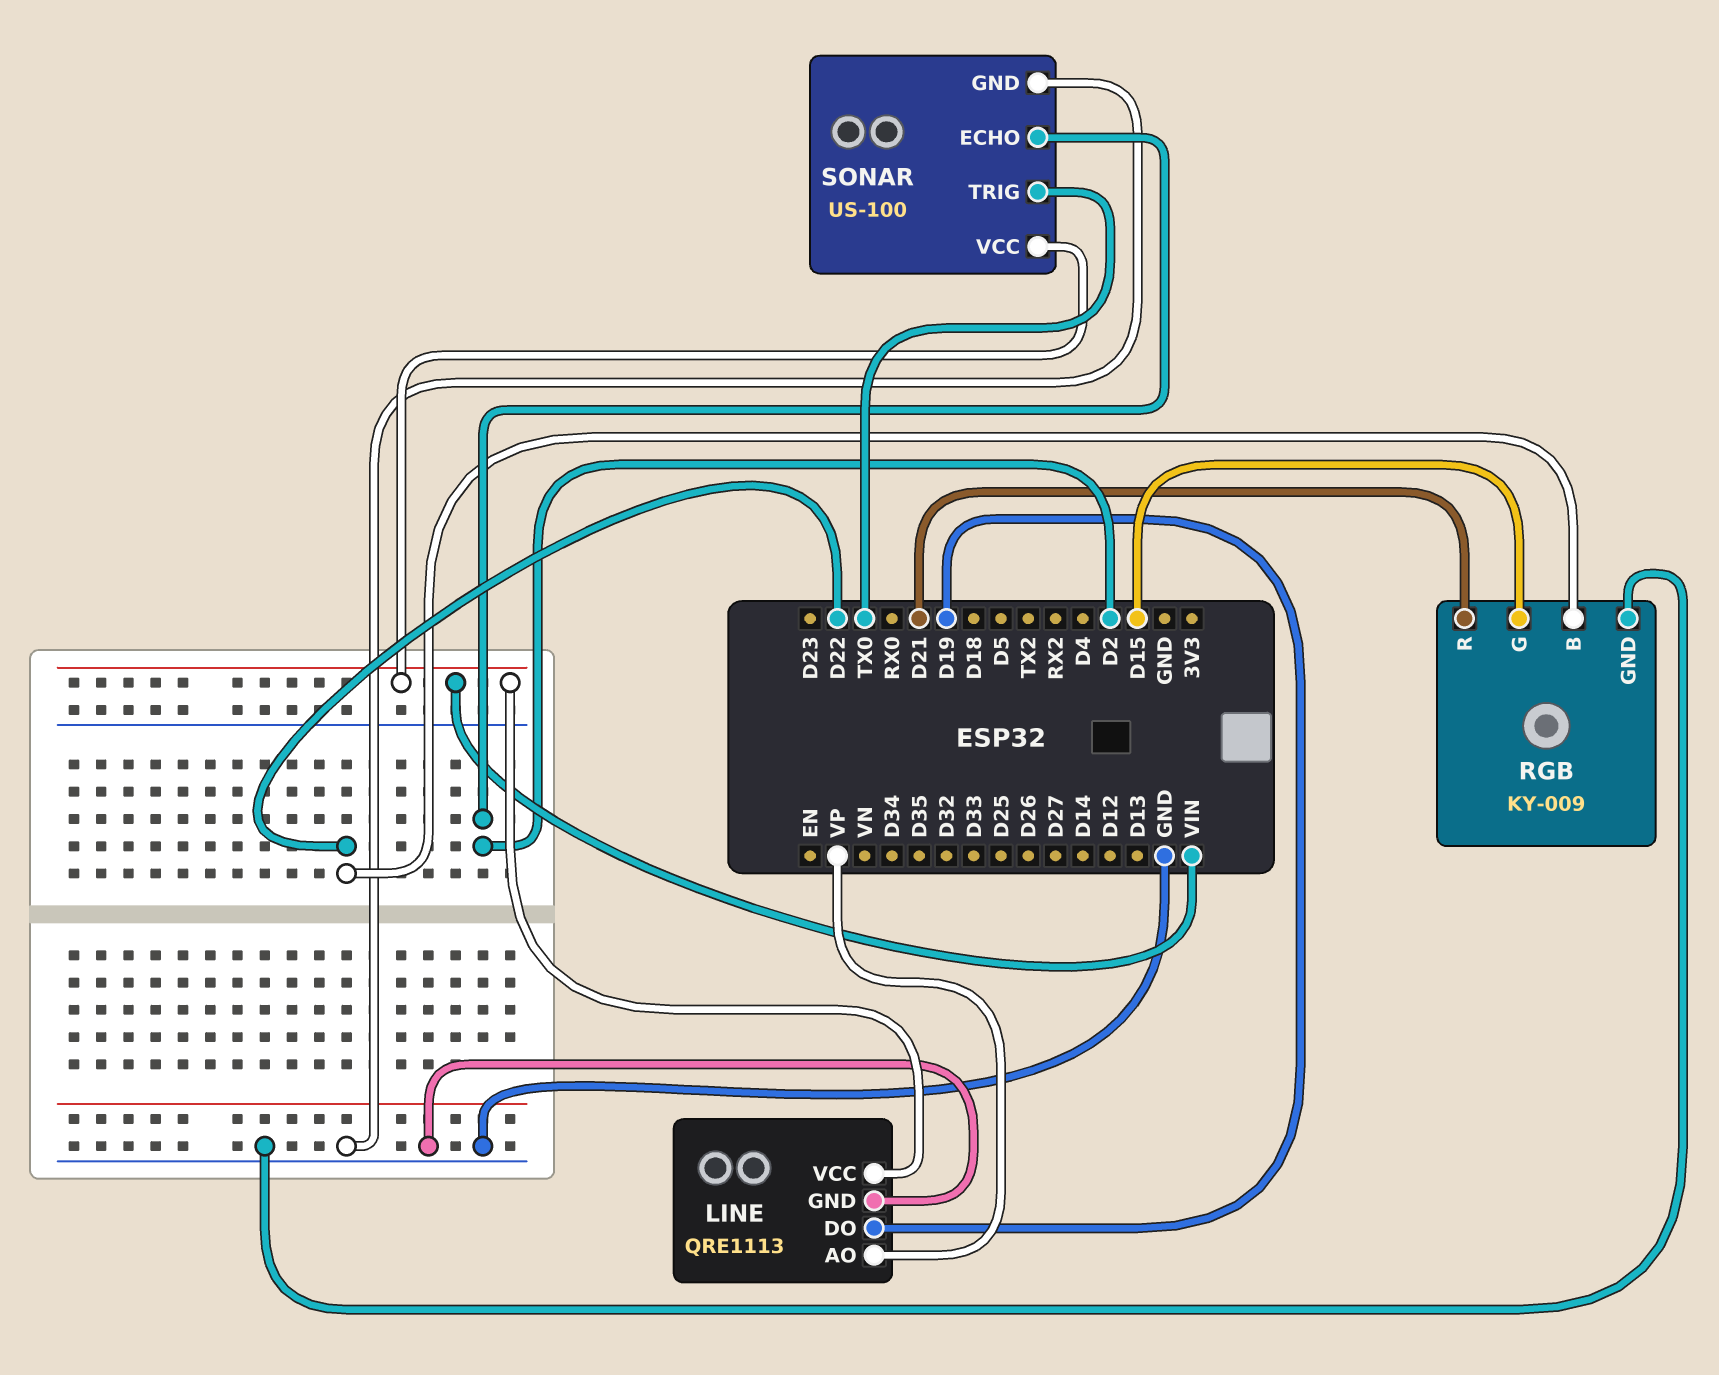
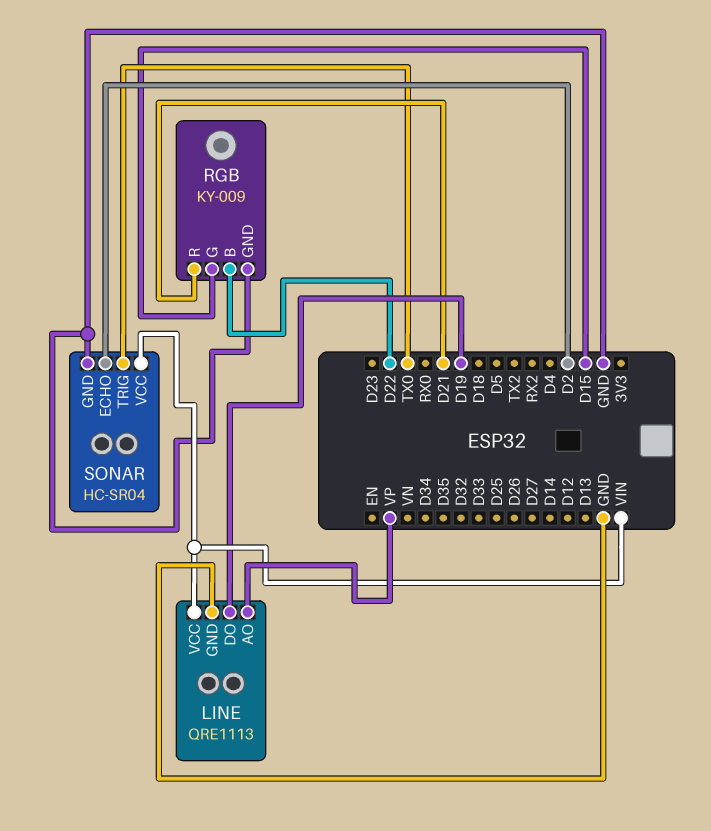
SONAR: US-100 -> HC-SR04

